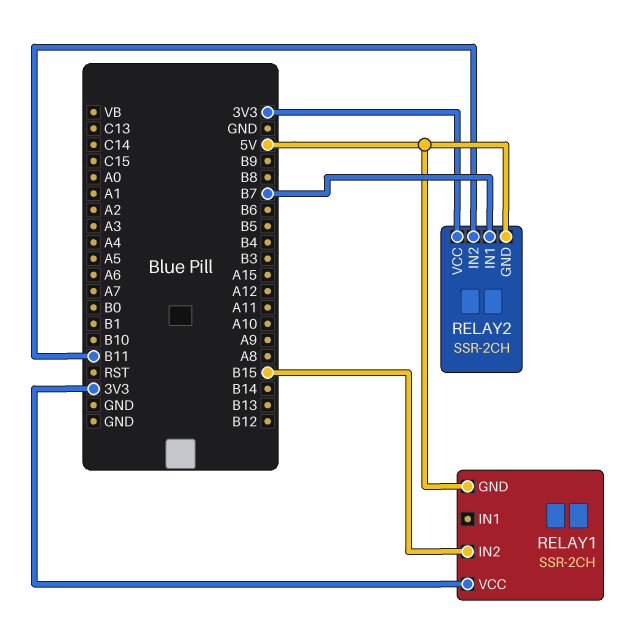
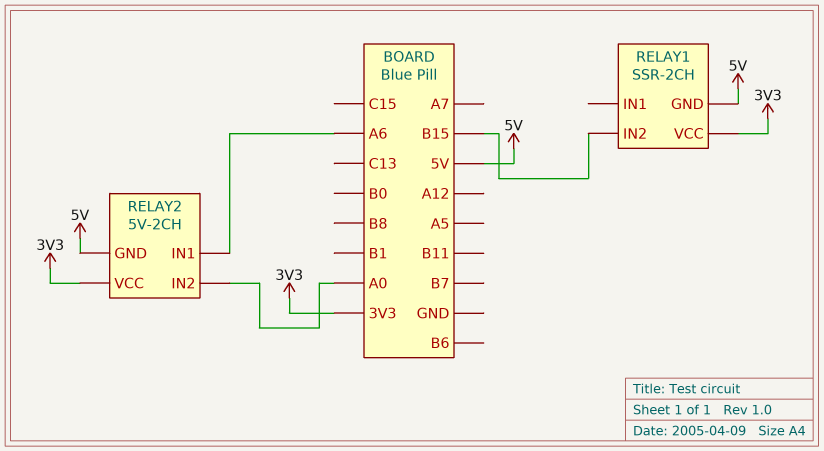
RELAY2: SSR-2CH -> 5V-2CH
RELAY2 pin IN1: B7 -> A6
RELAY2 pin IN2: B11 -> A0

